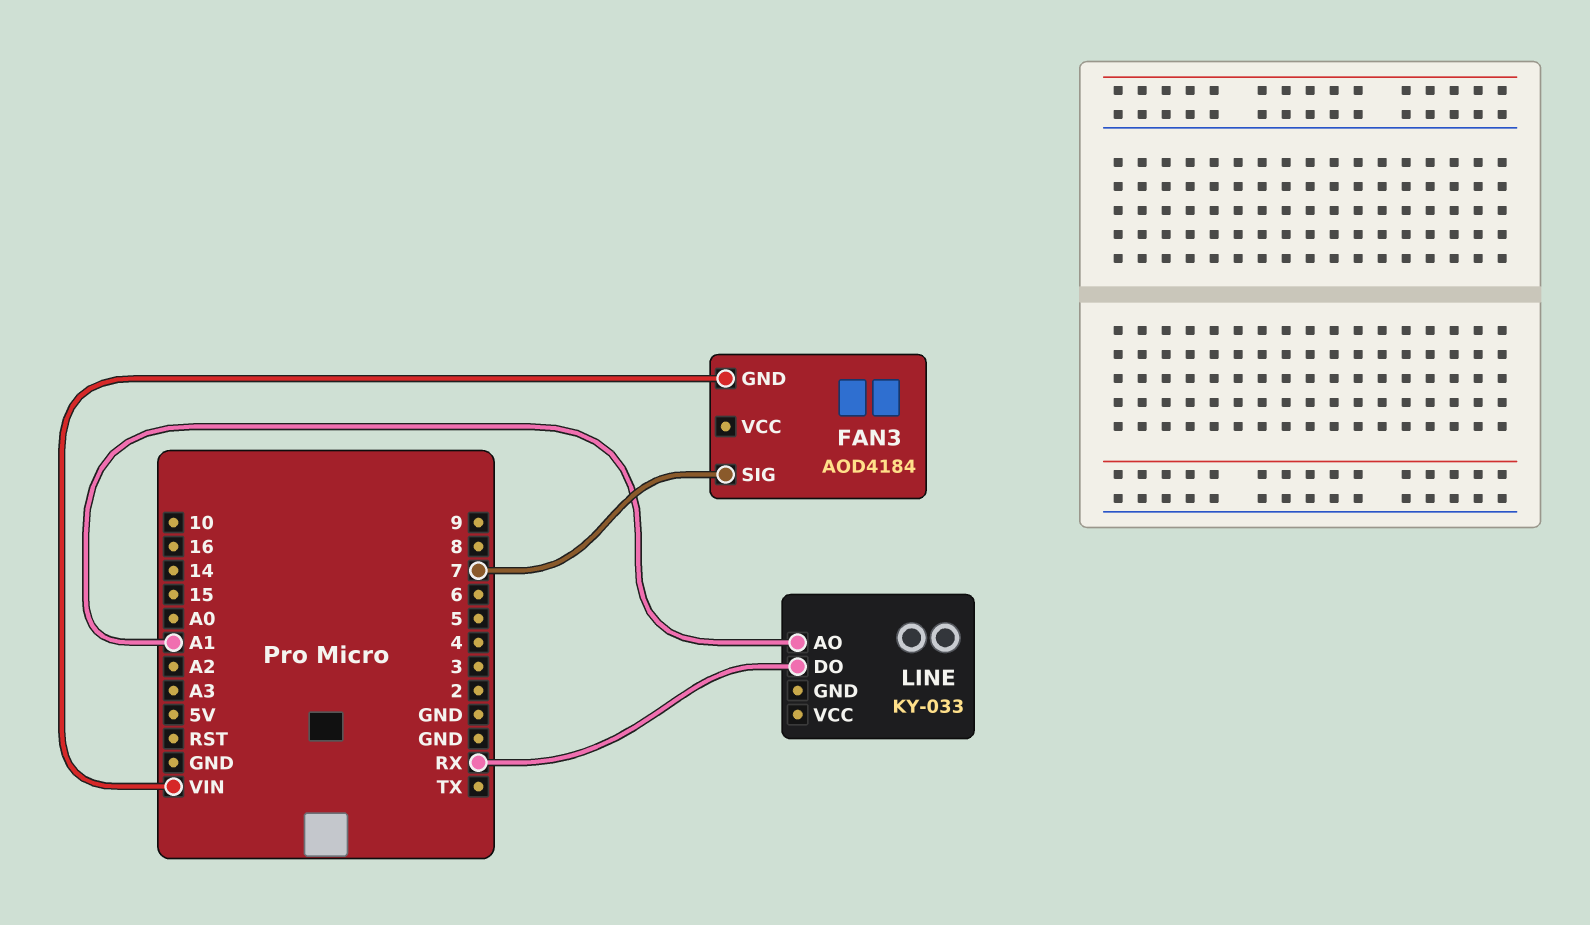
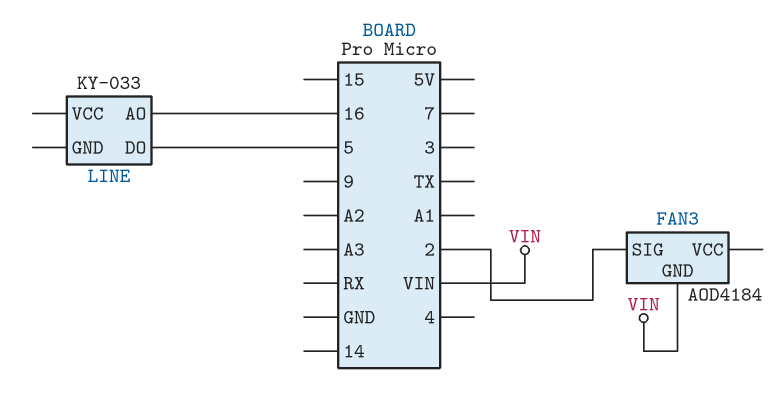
FAN3 pin SIG: 7 -> 2
LINE pin AO: A1 -> 16
LINE pin DO: RX -> 5

